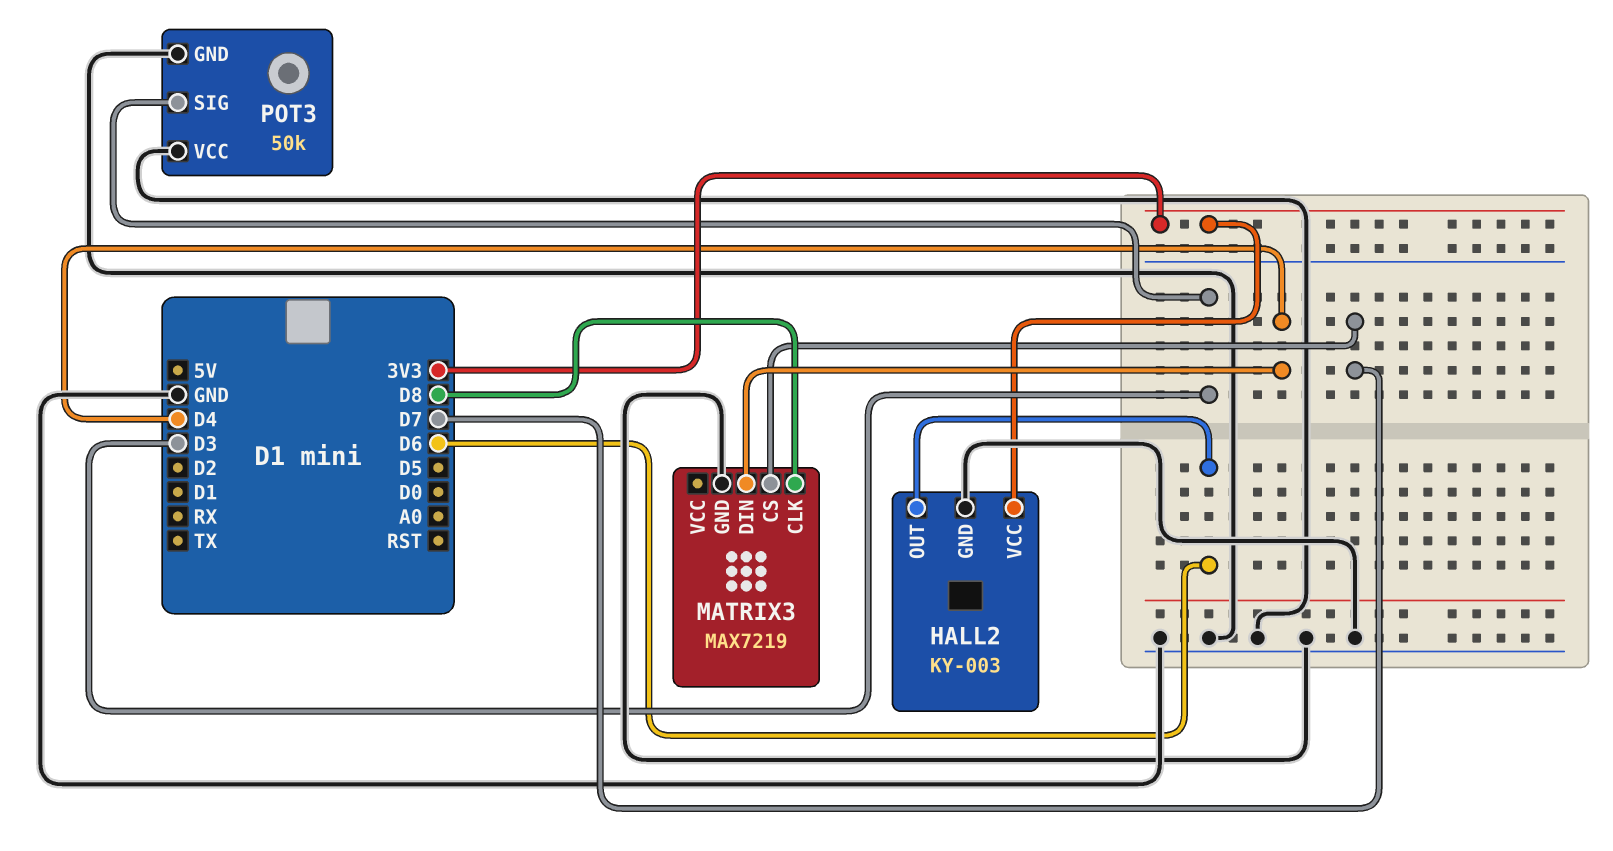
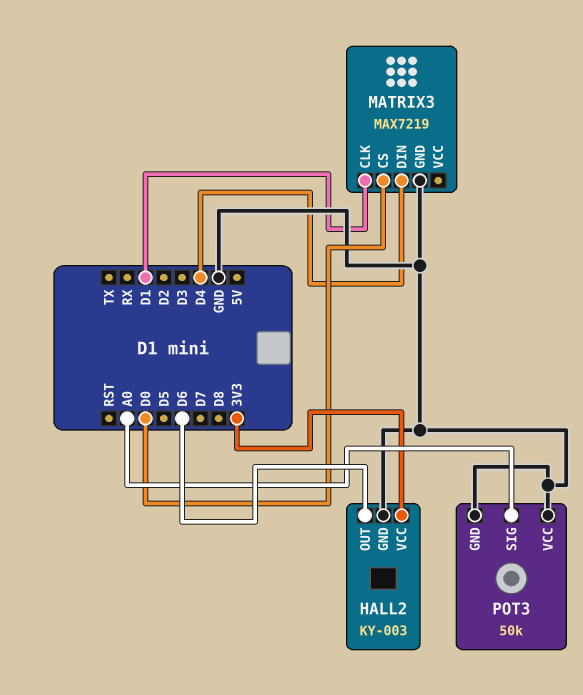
MATRIX3 pin CLK: D8 -> D1
MATRIX3 pin CS: D7 -> D0
POT3 pin SIG: D3 -> A0

